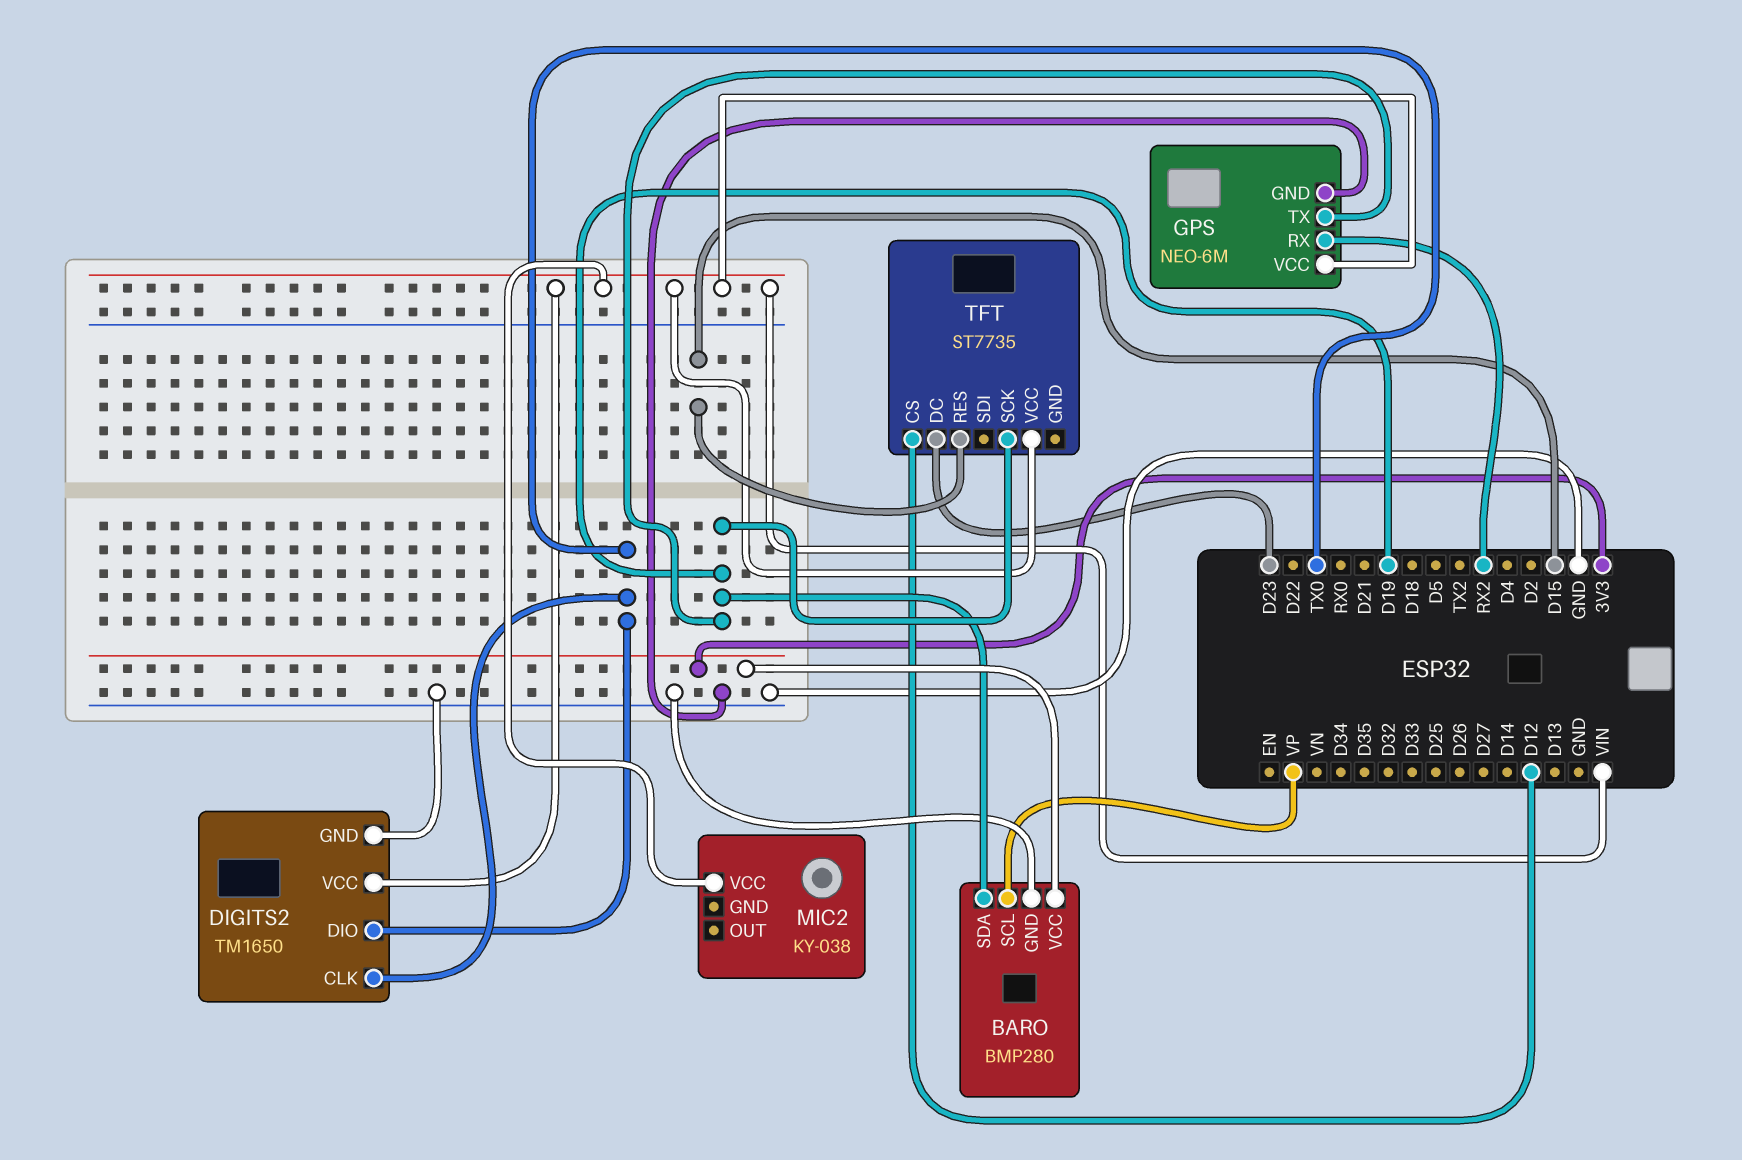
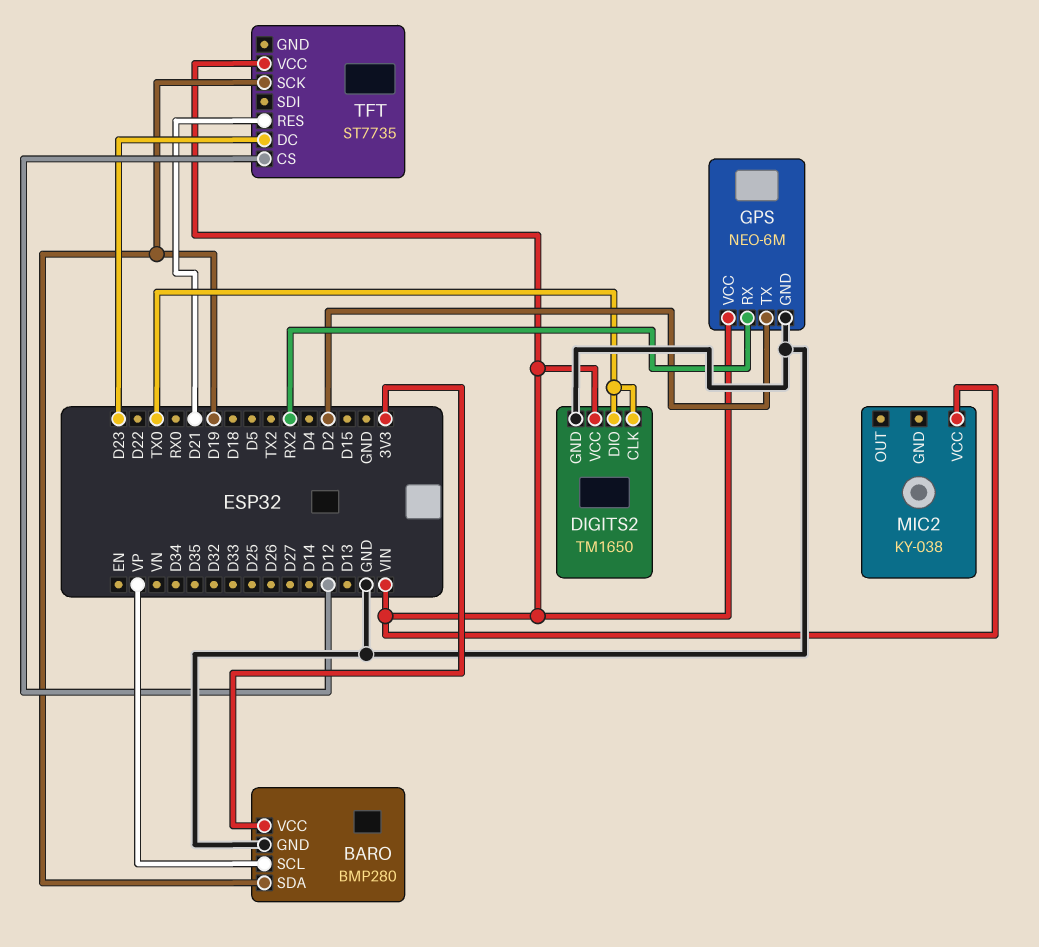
GPS pin TX: D19 -> D2
TFT pin RES: D15 -> D21

